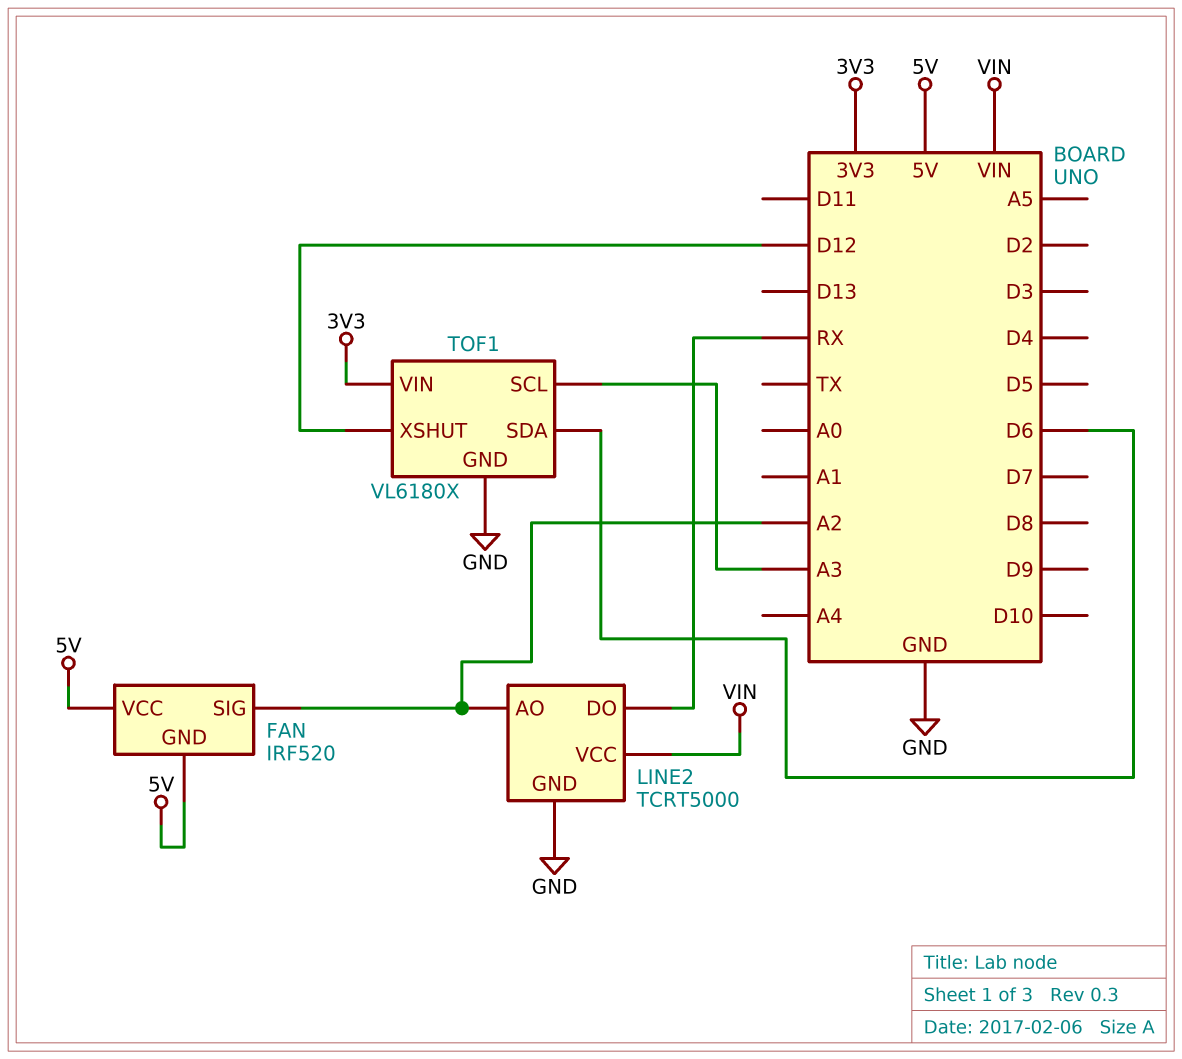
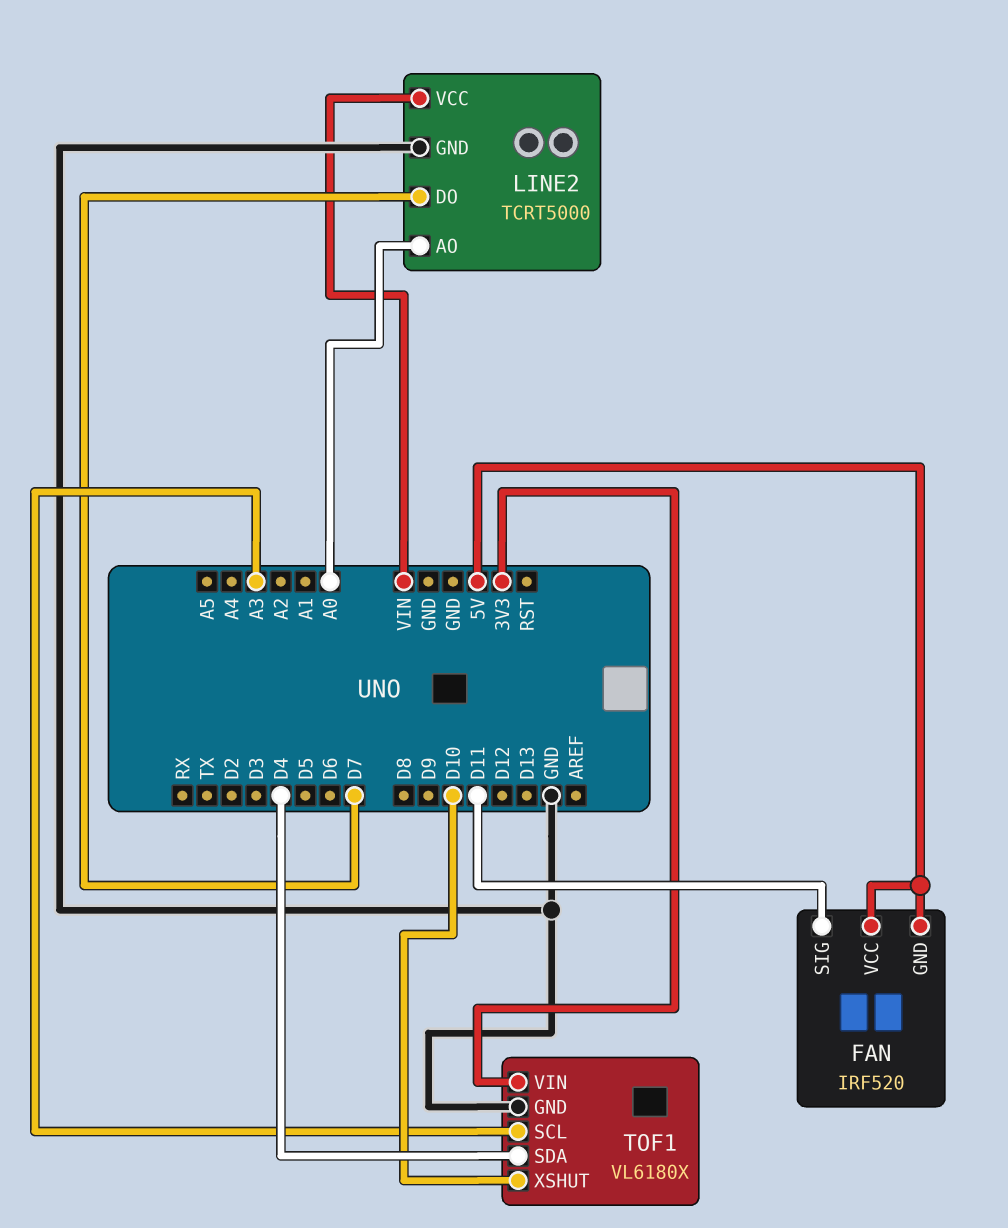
FAN pin SIG: A2 -> D11
LINE2 pin AO: A2 -> A0
LINE2 pin DO: RX -> D7
TOF1 pin SDA: D6 -> D4
TOF1 pin XSHUT: D12 -> D10

